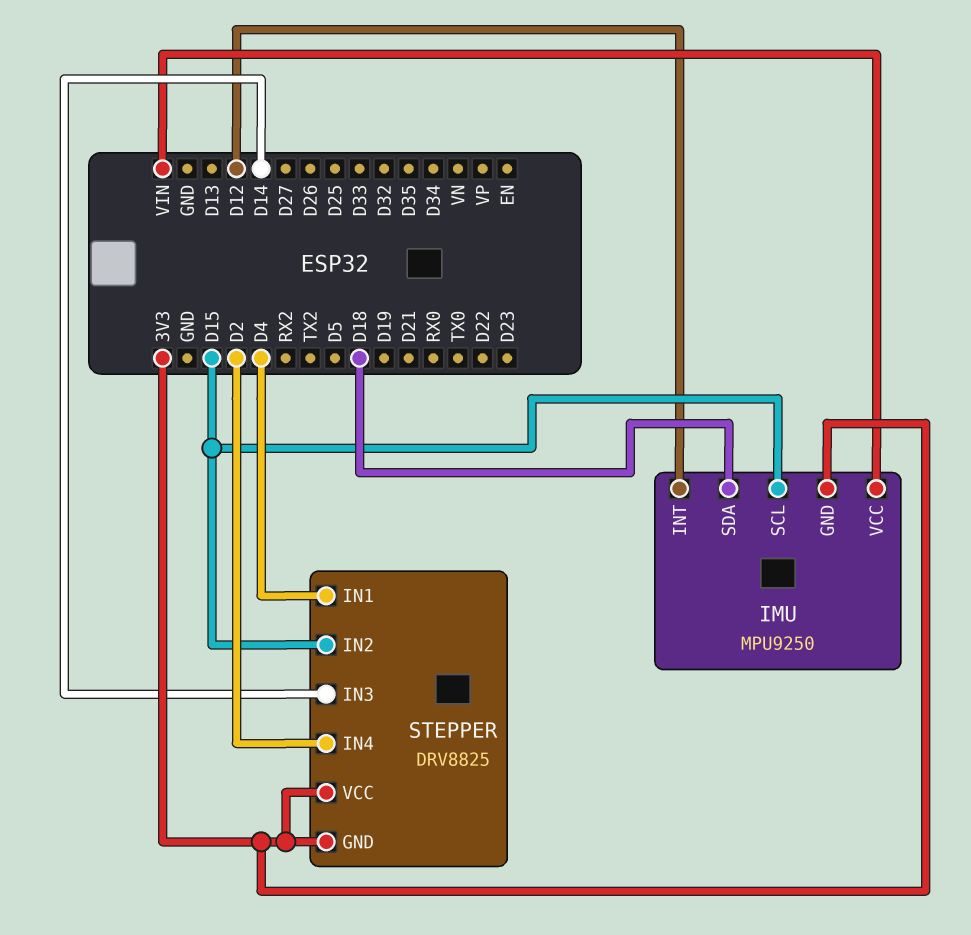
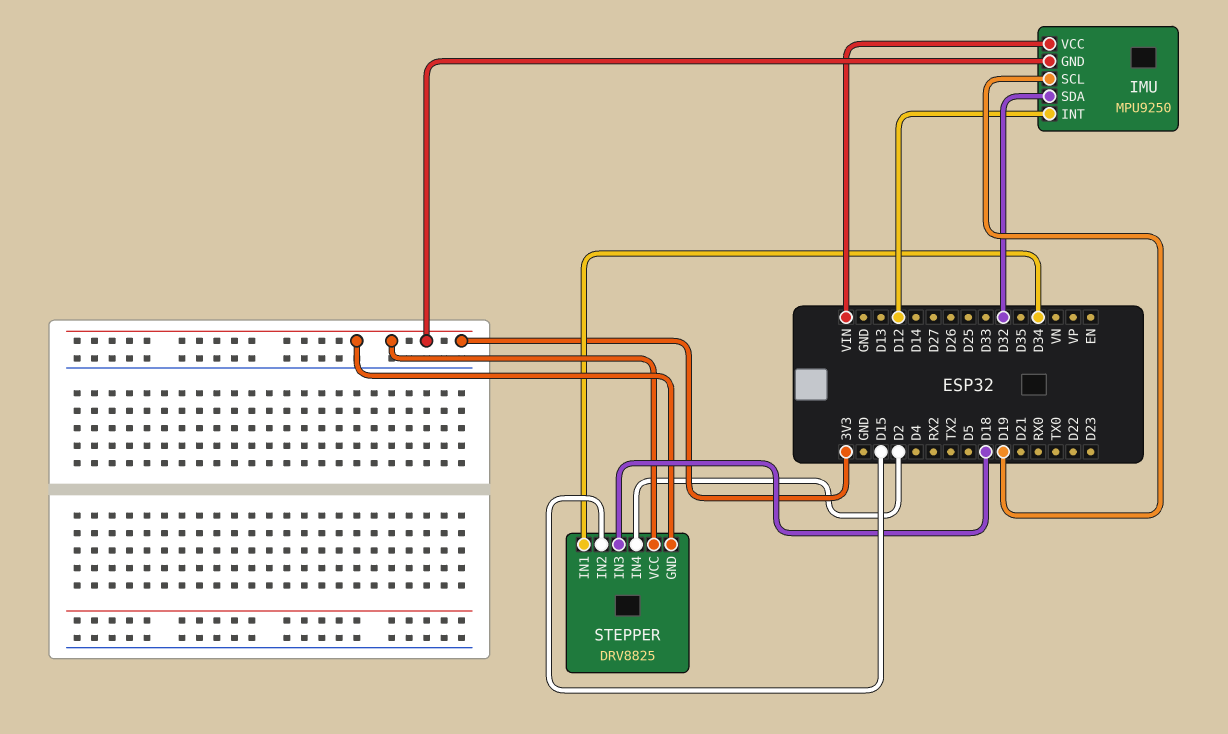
IMU pin SCL: D15 -> D19
IMU pin SDA: D18 -> D32
STEPPER pin IN1: D4 -> D34
STEPPER pin IN3: D14 -> D18

